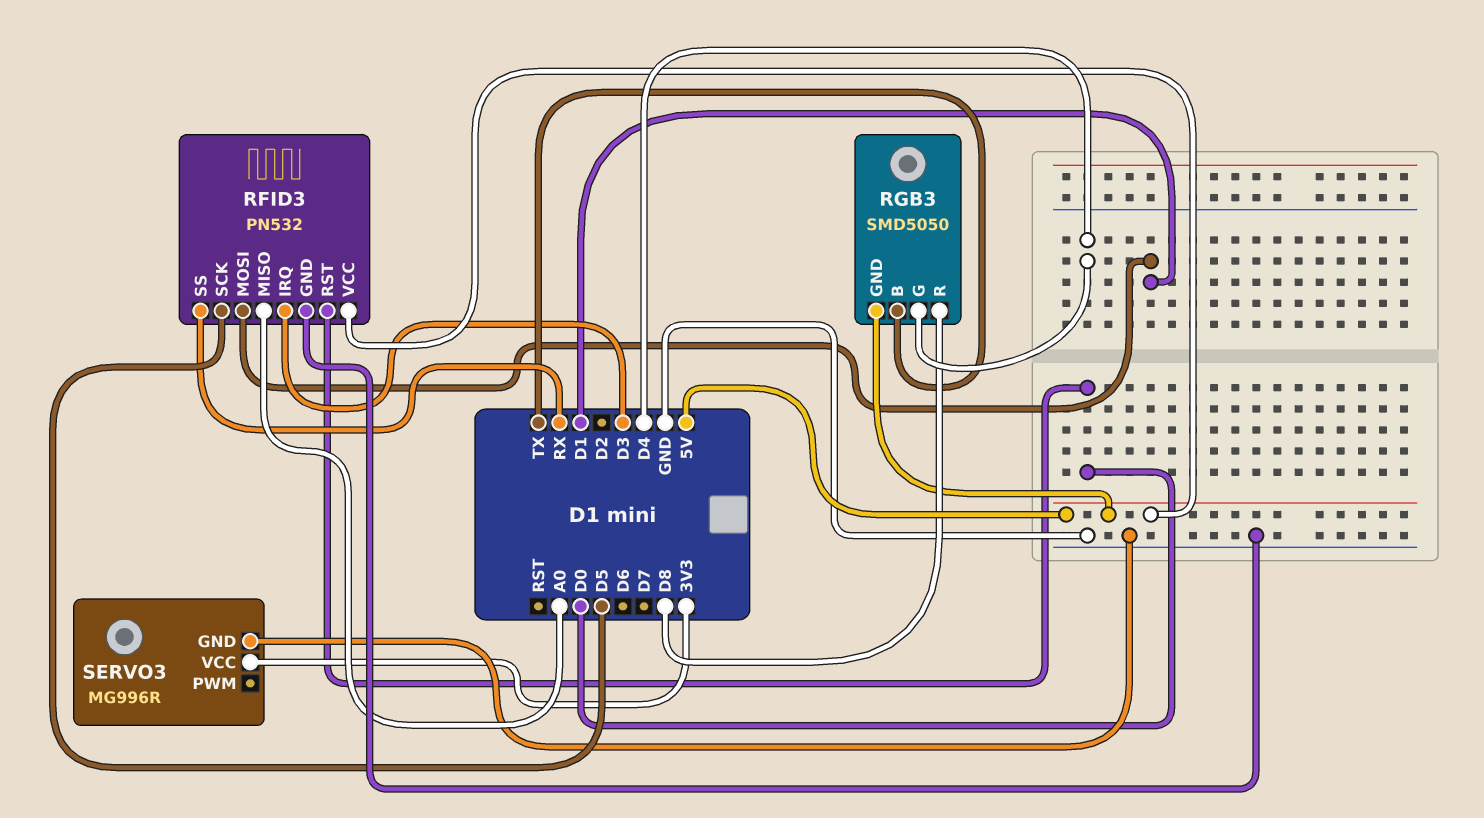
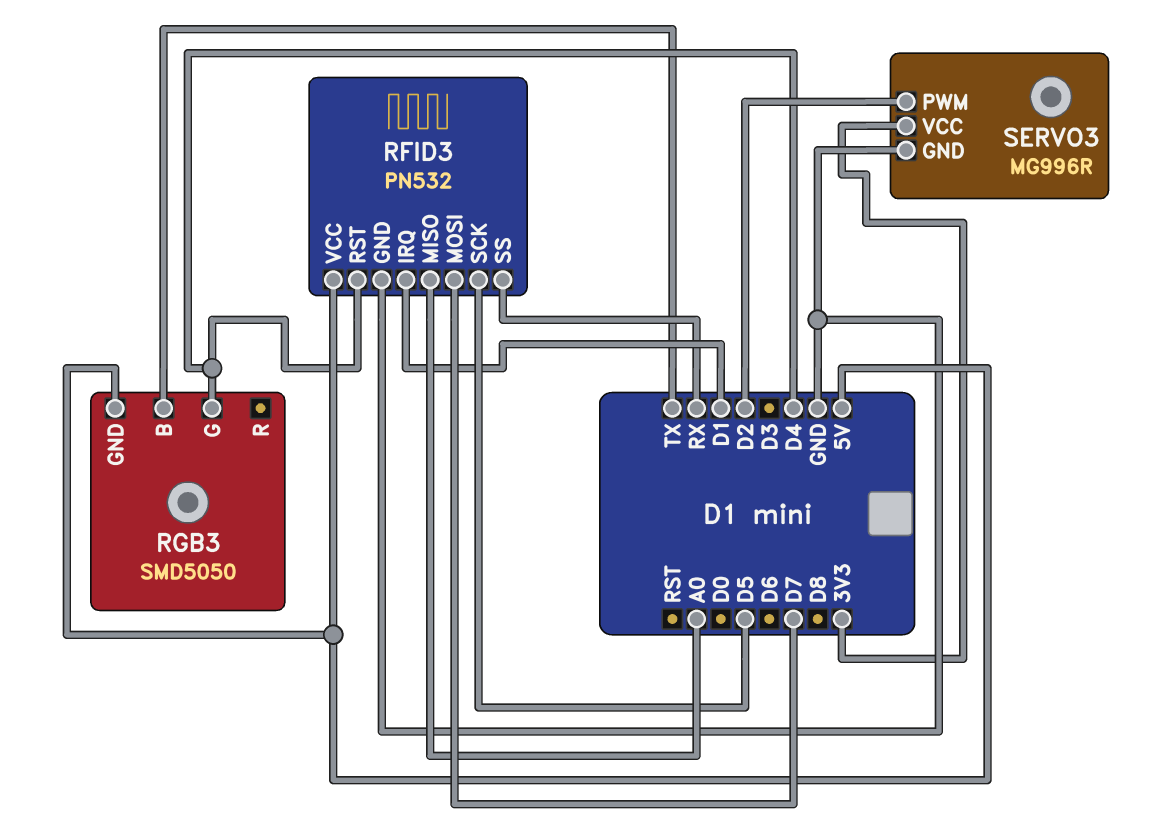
RFID3 pin IRQ: D3 -> D1
RFID3 pin MOSI: D1 -> D7
RFID3 pin RST: D0 -> D4
RGB3 pin R: D8 -> none
SERVO3 pin PWM: none -> D2

